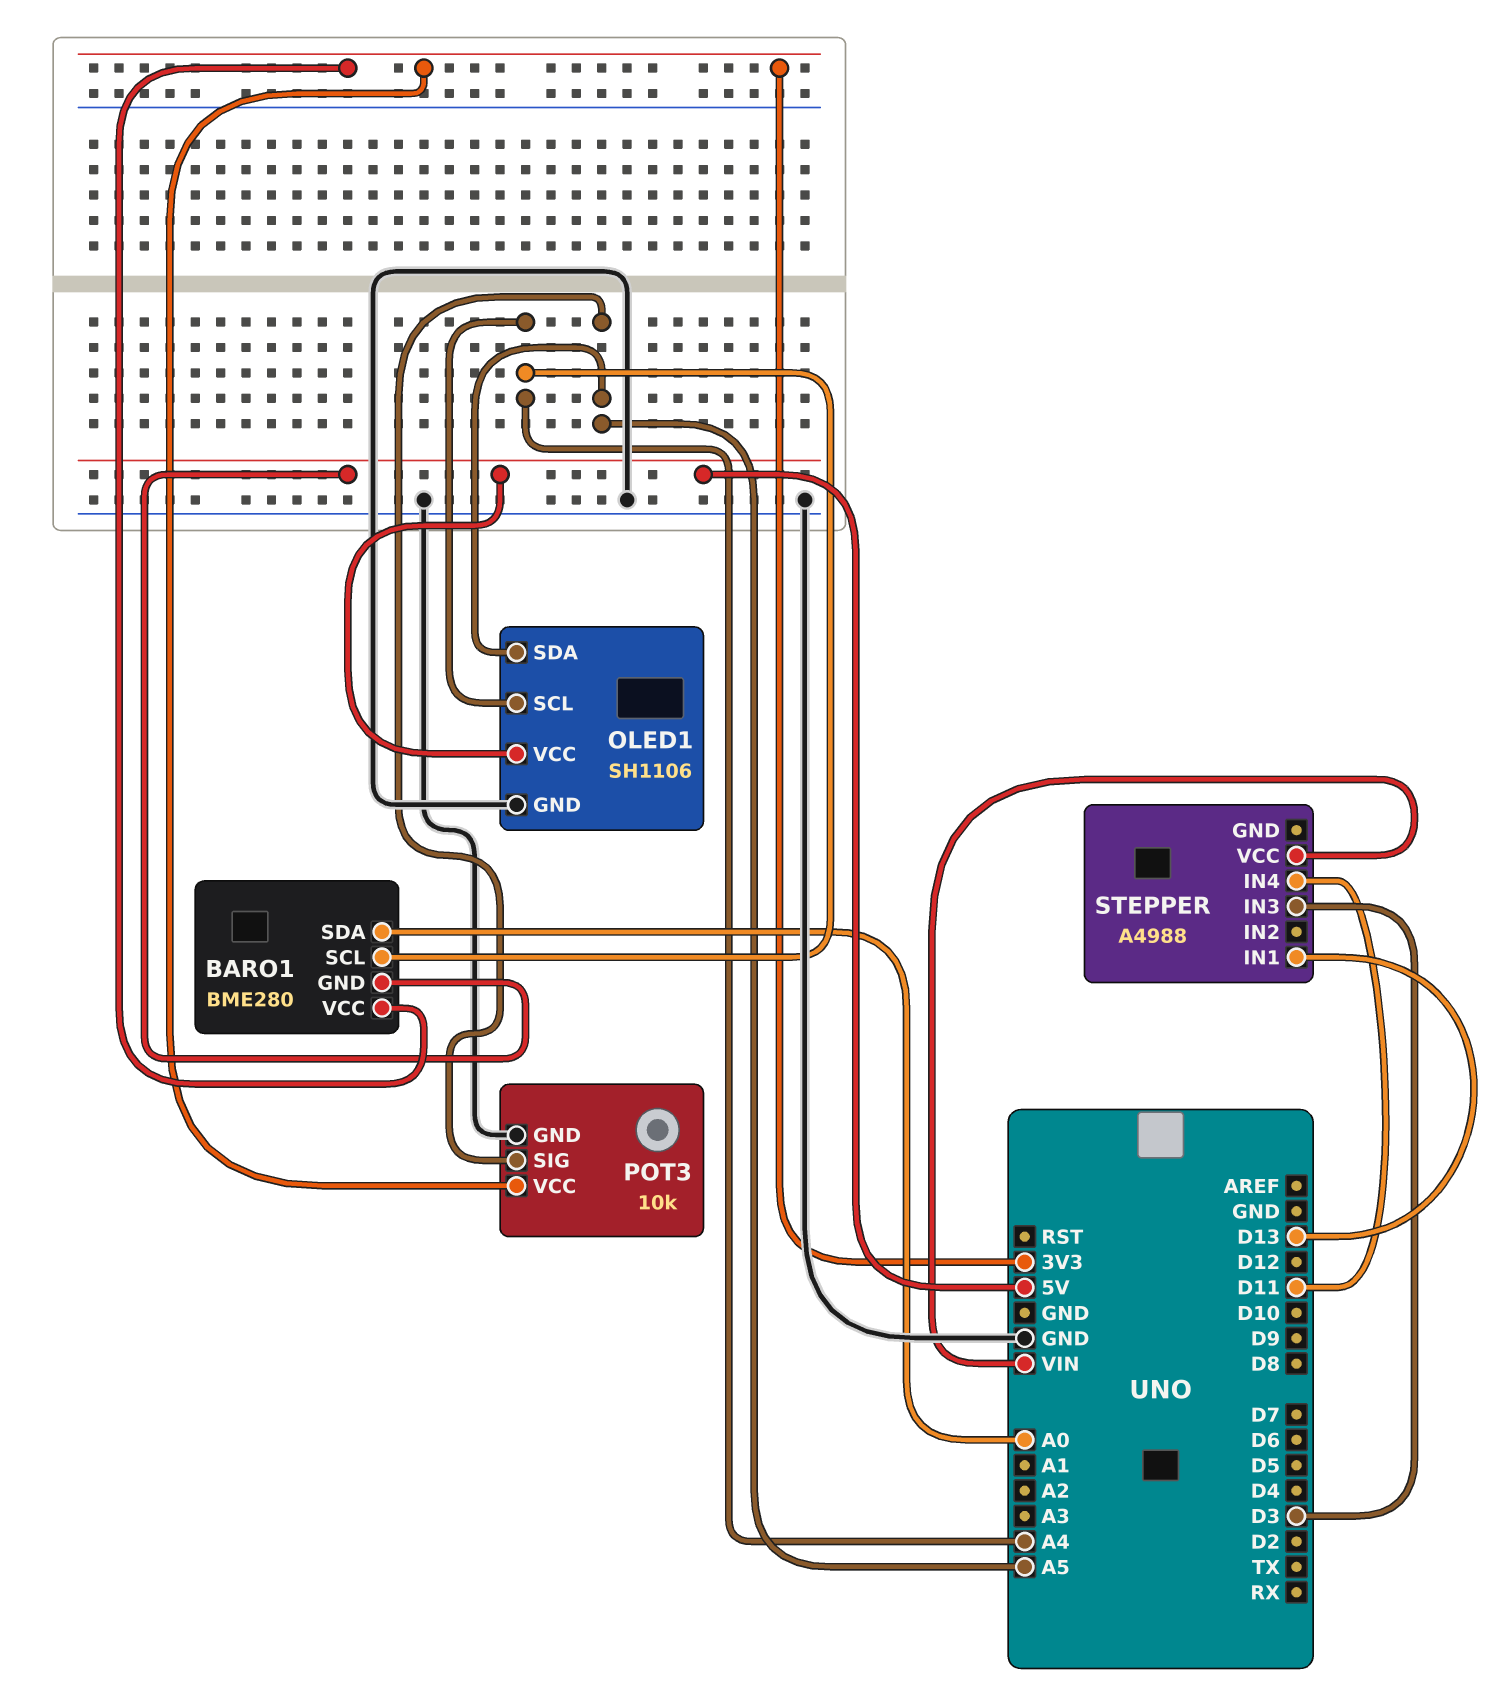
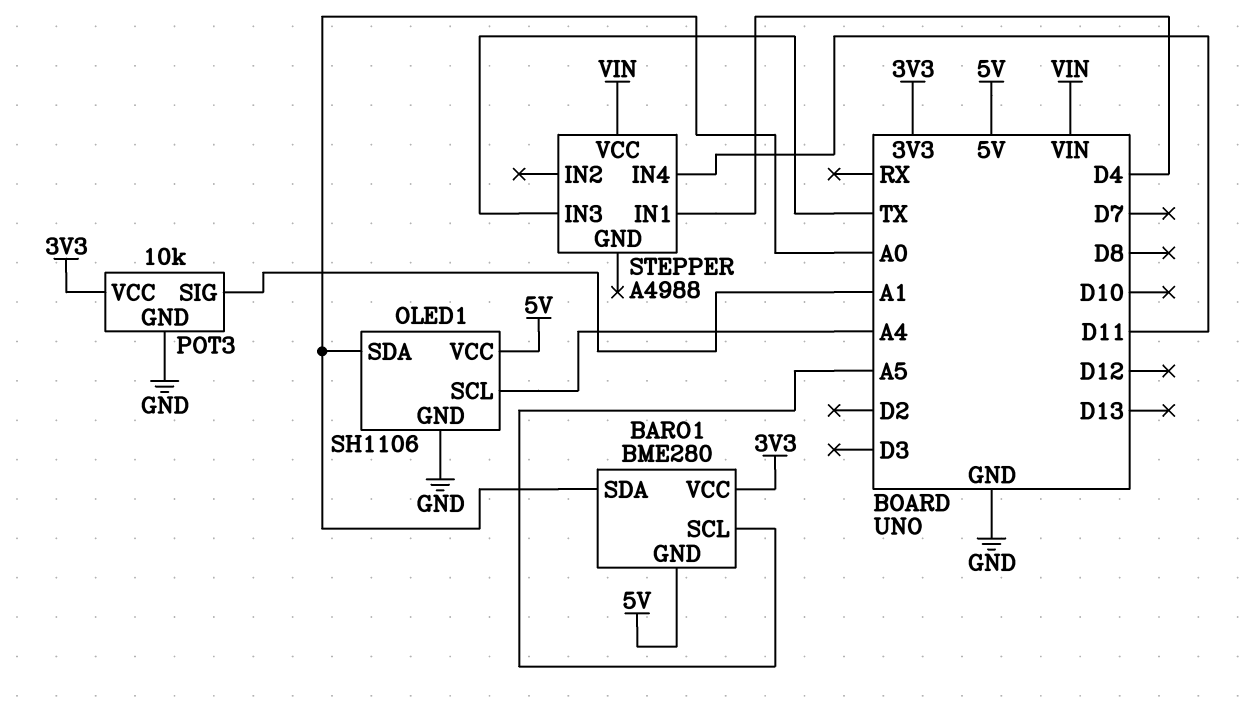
BARO1 pin SCL: A4 -> A5
OLED1 pin SDA: A5 -> A0
POT3 pin SIG: A5 -> A1
STEPPER pin IN1: D13 -> D4
STEPPER pin IN3: D3 -> TX

